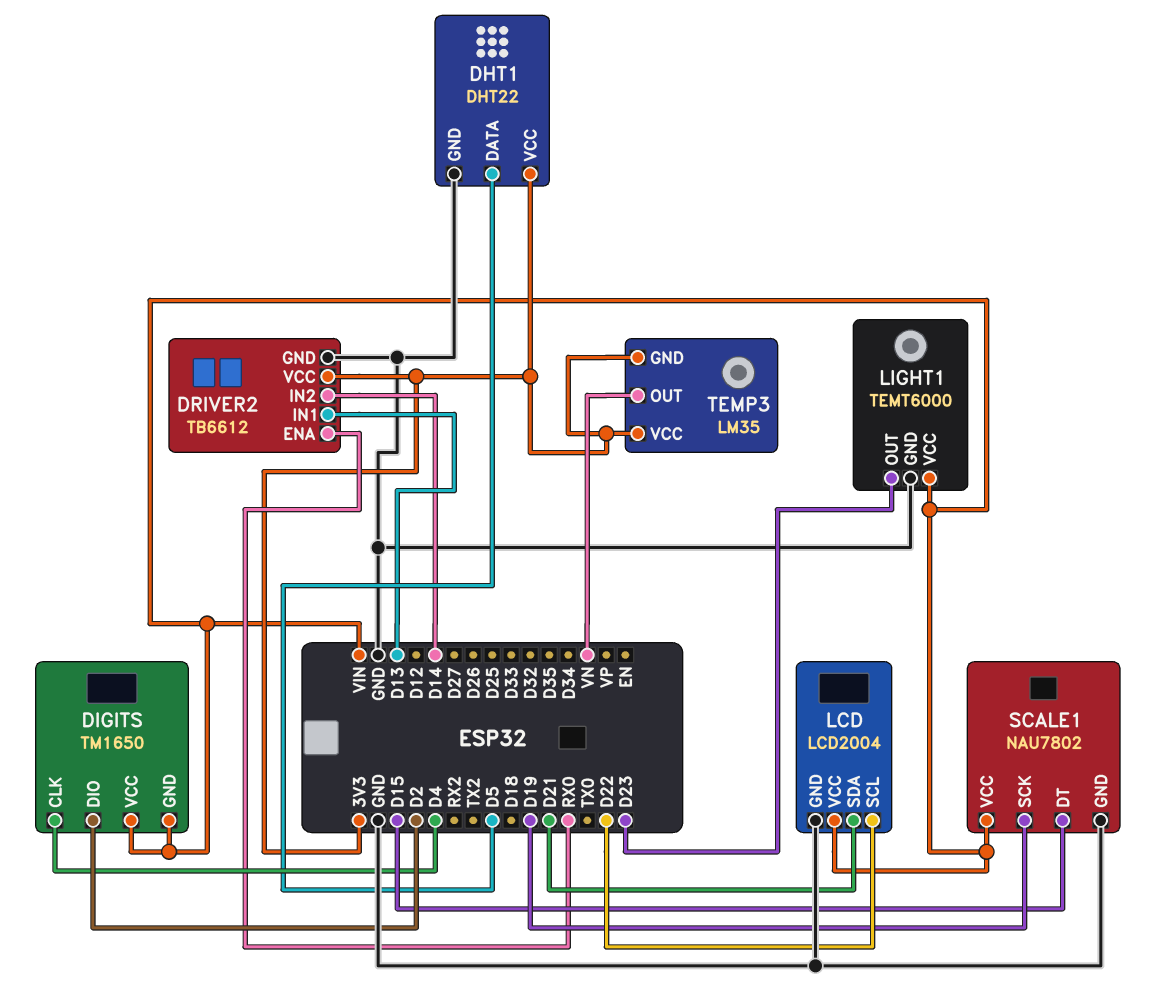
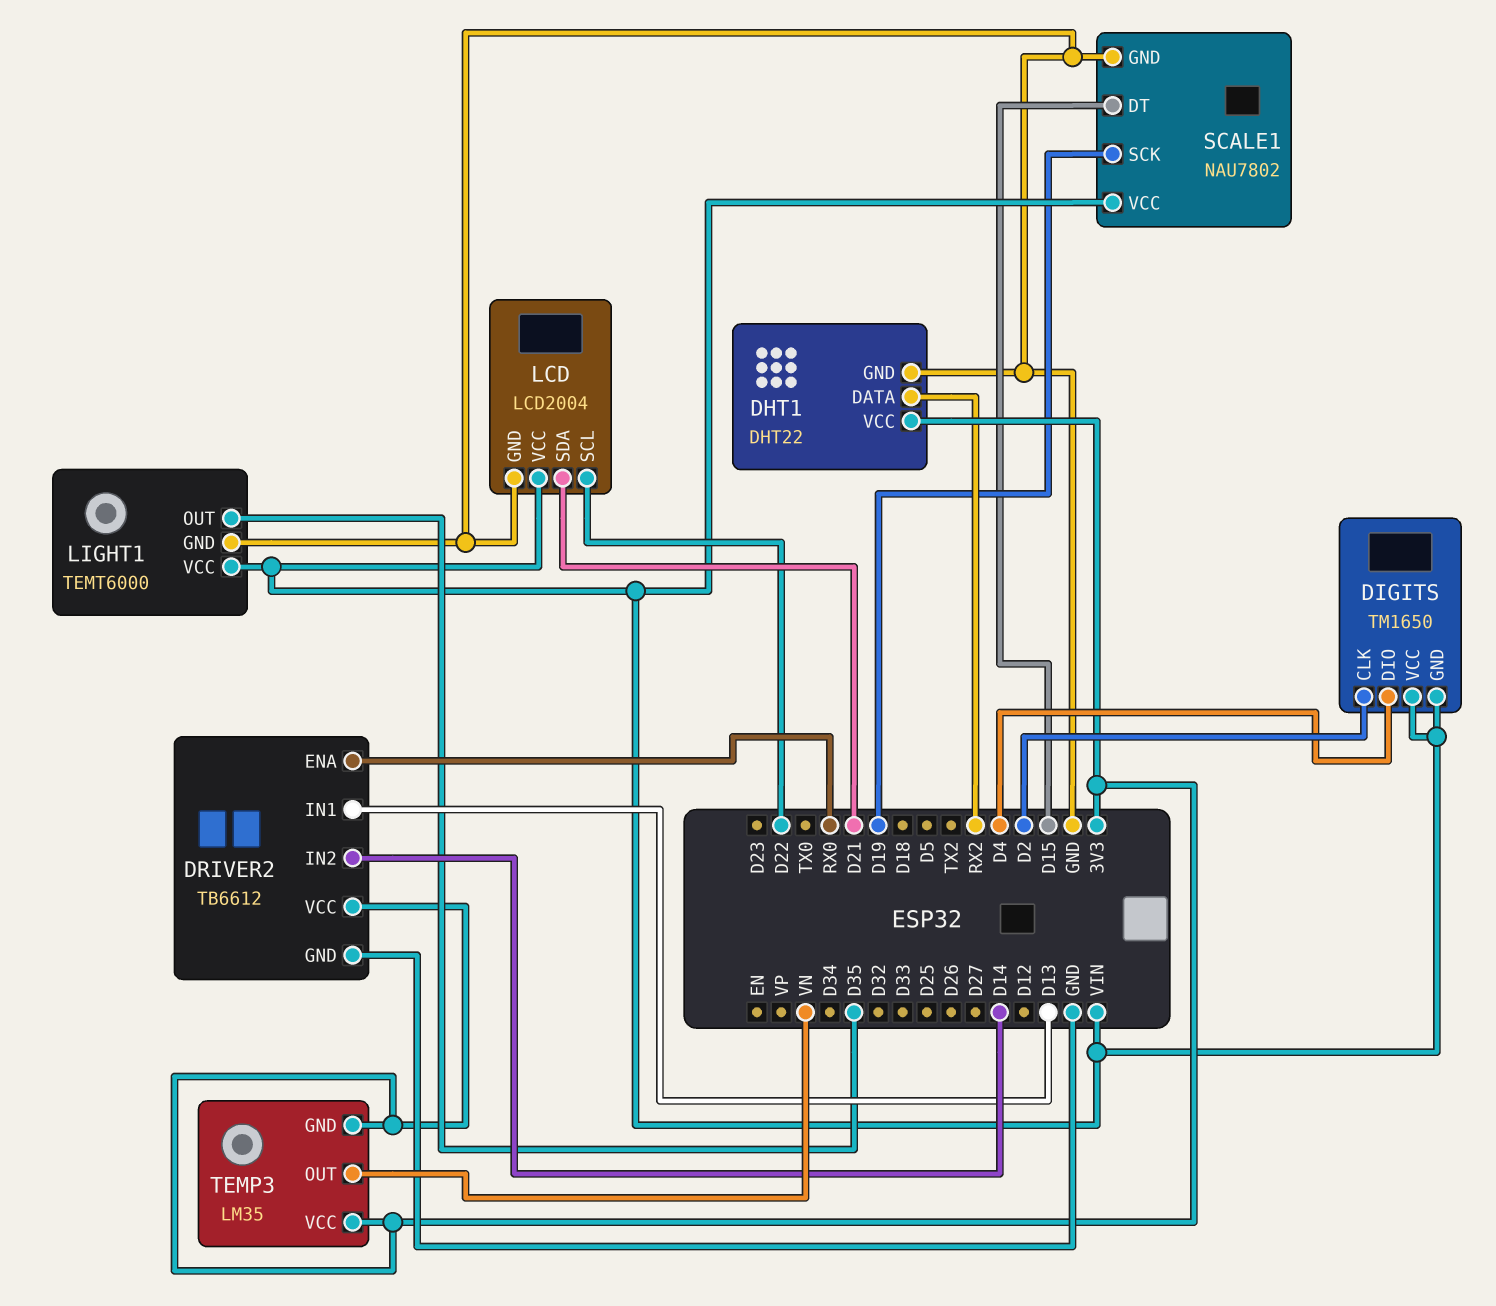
DHT1 pin DATA: D5 -> RX2
DIGITS pin CLK: D4 -> D2
DIGITS pin DIO: D2 -> D4
LIGHT1 pin OUT: D23 -> D35

